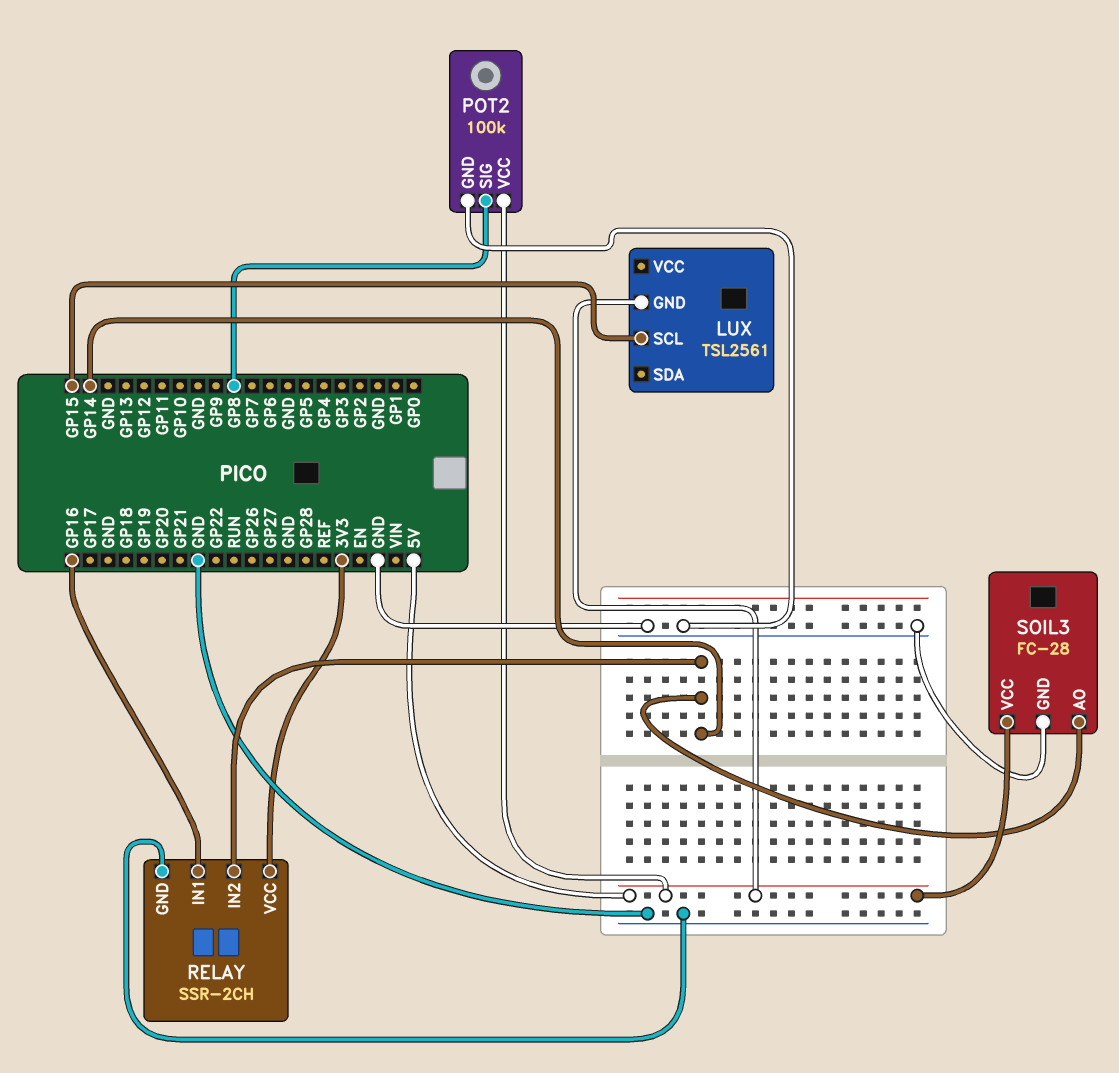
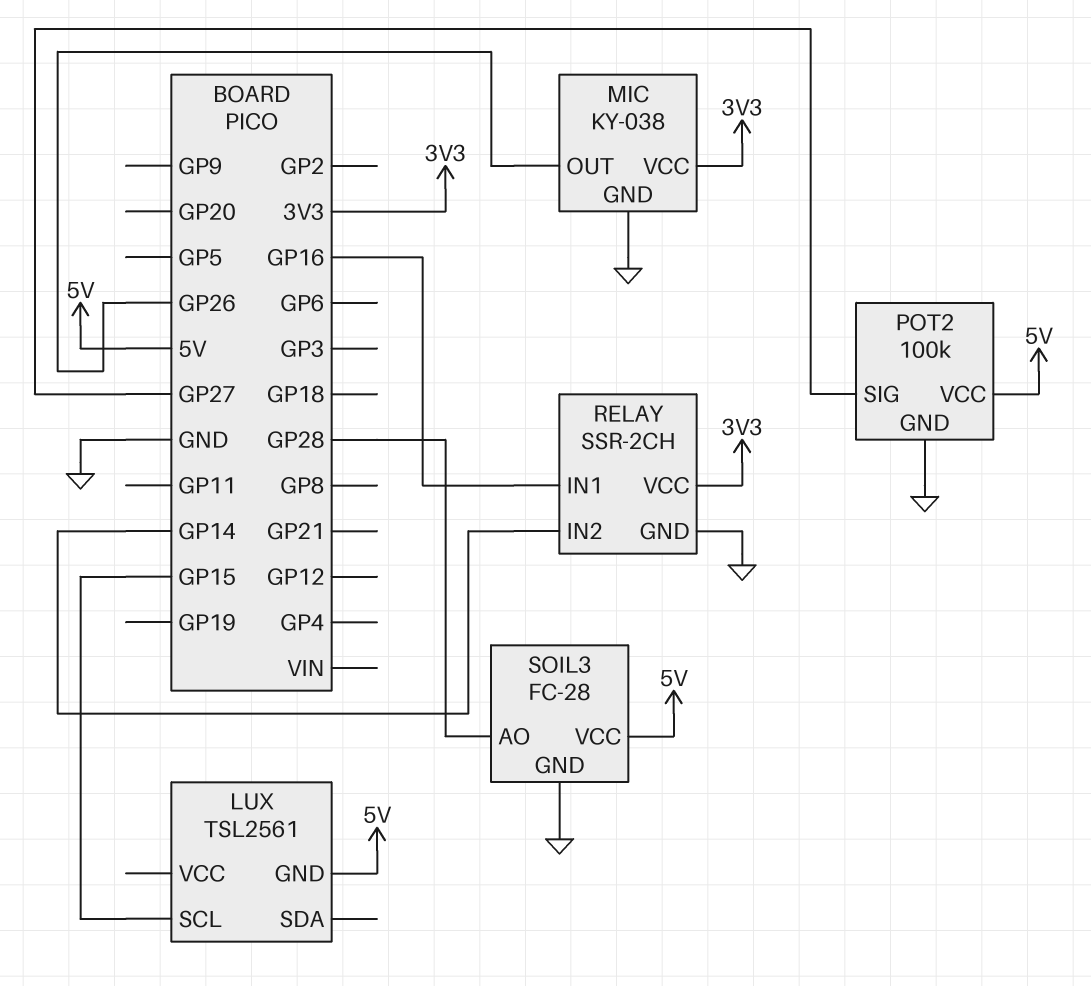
MIC: none -> KY-038
MIC pin GND: none -> GND
MIC pin OUT: none -> GP26
MIC pin VCC: none -> 3V3
POT2 pin SIG: GP8 -> GP27
SOIL3 pin AO: GP14 -> GP28

